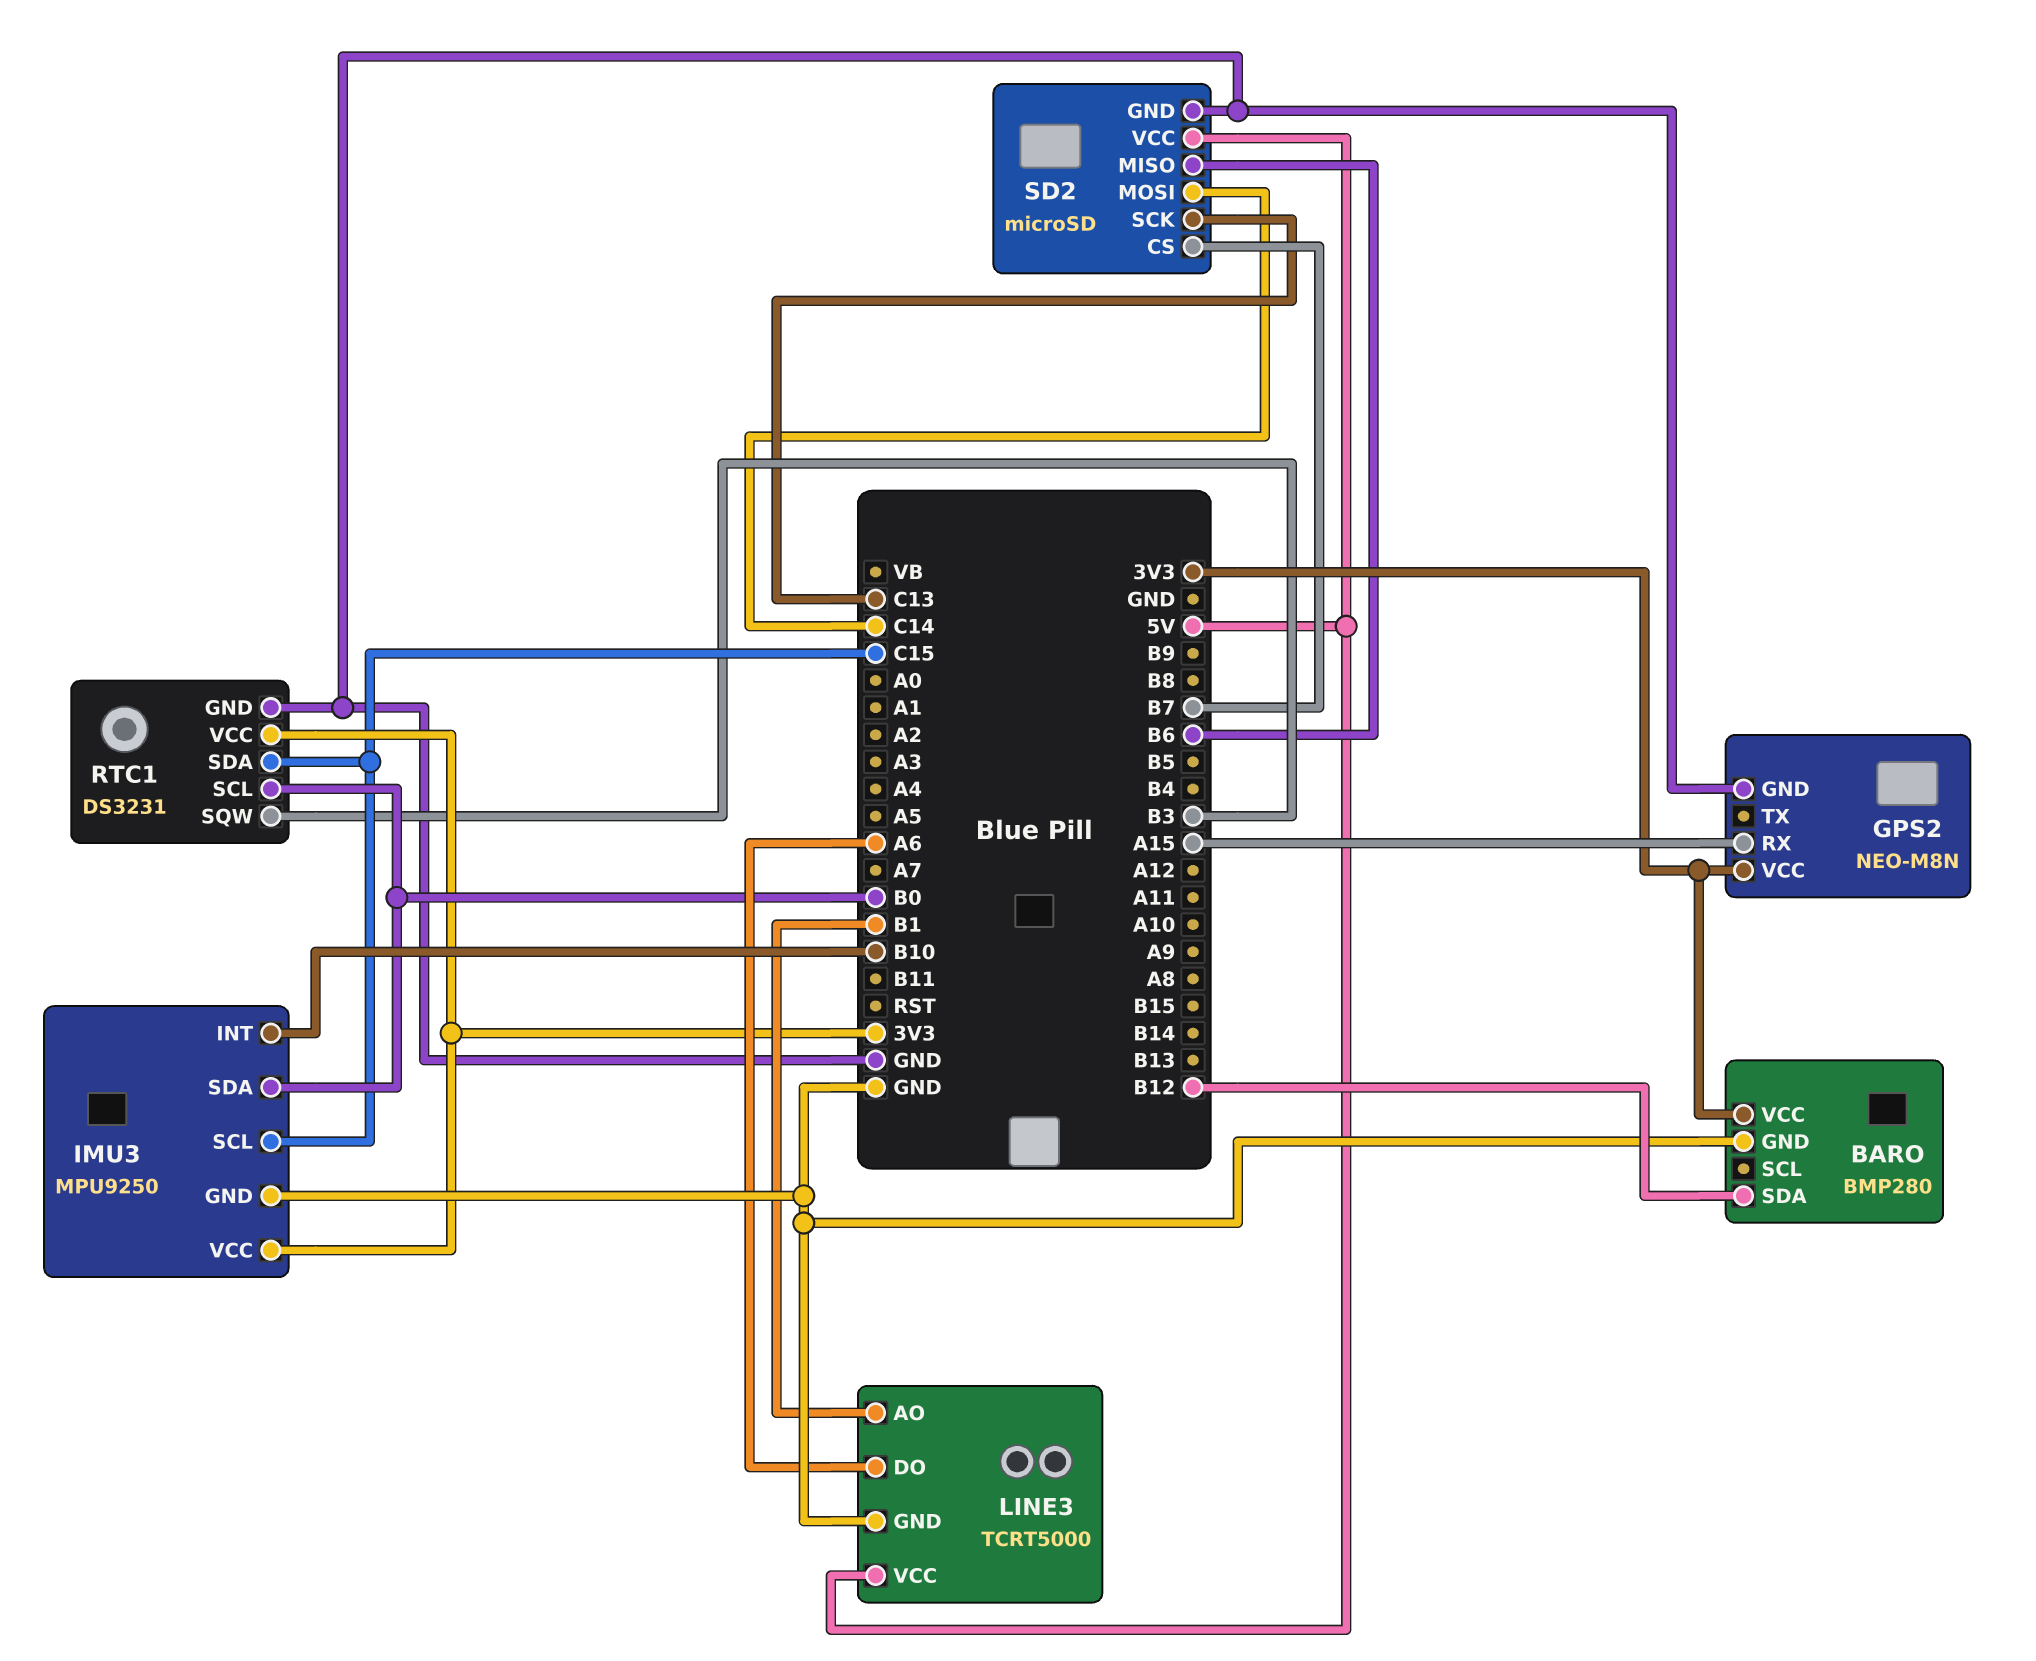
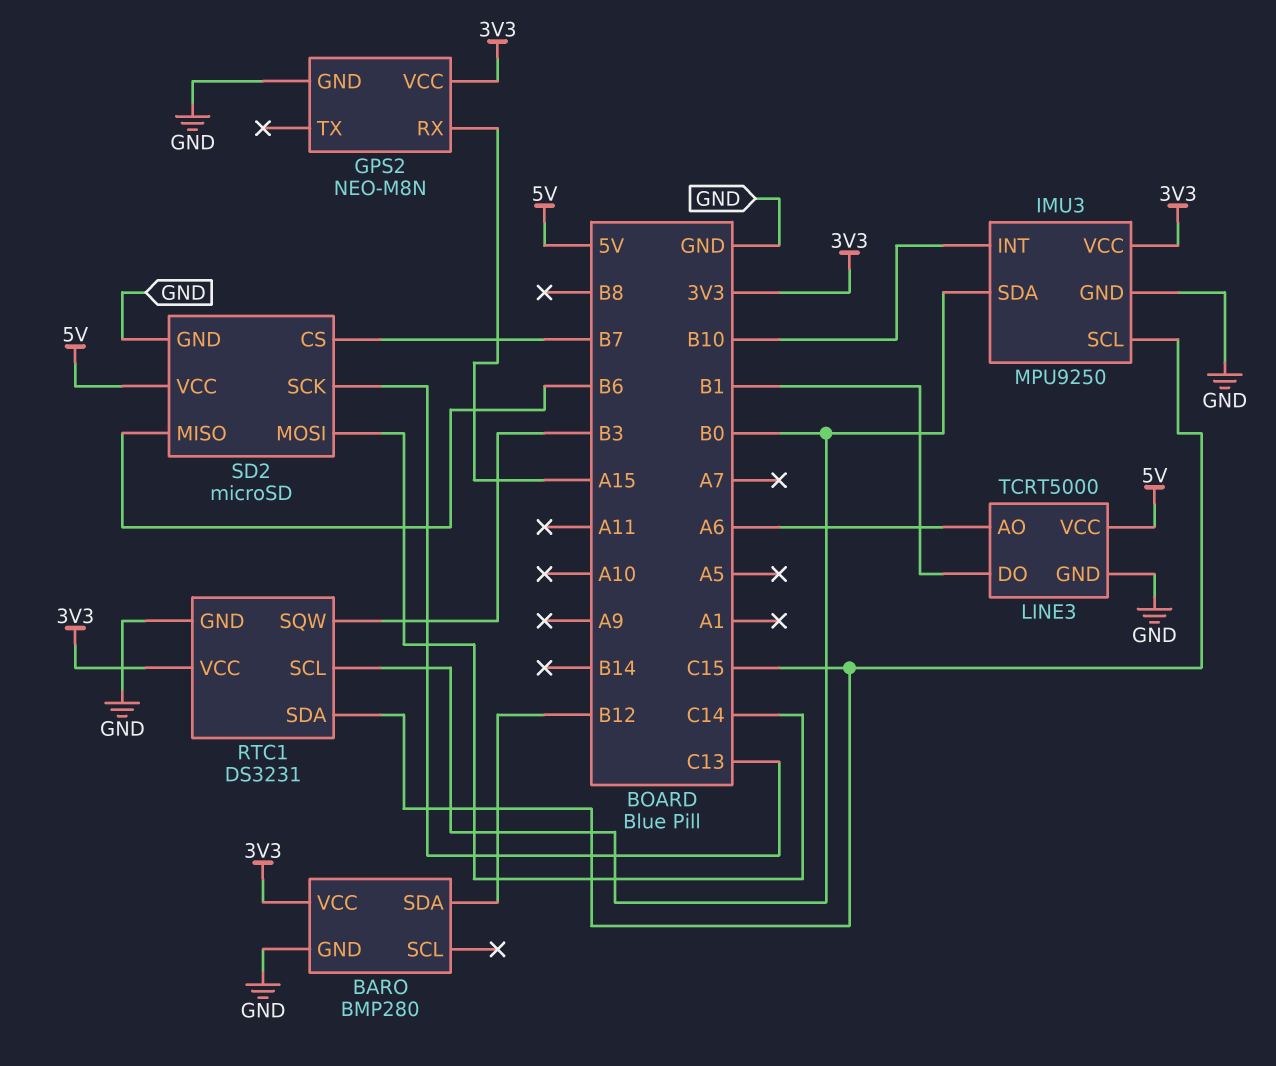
LINE3 pin AO: B1 -> A6
LINE3 pin DO: A6 -> B1

